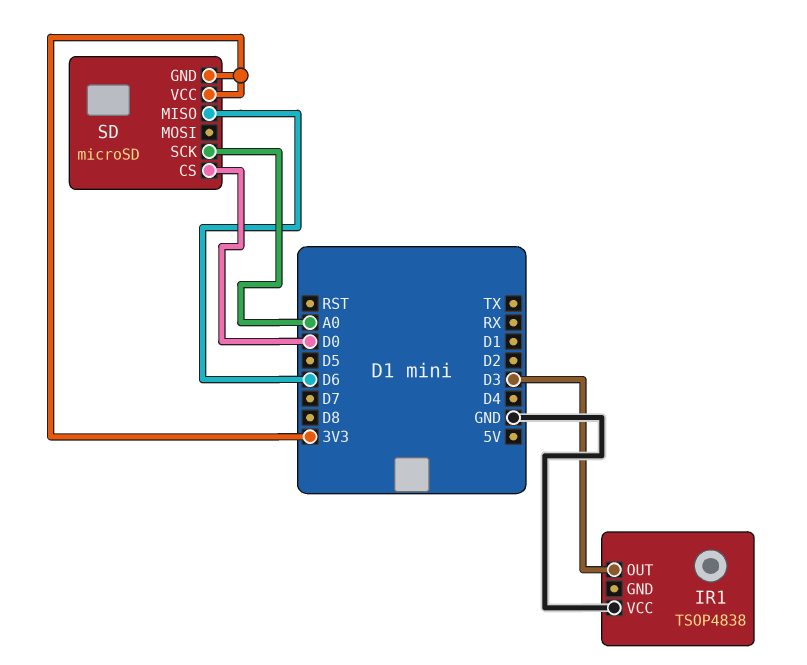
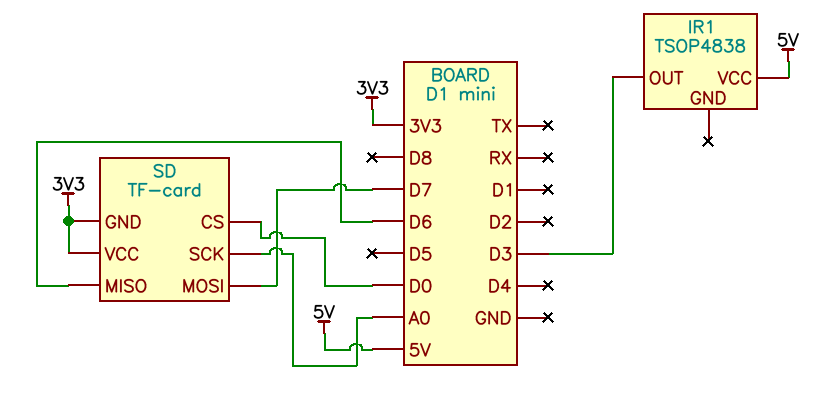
IR1 pin VCC: GND -> 5V
SD: microSD -> TF-card
SD pin MOSI: none -> D7

